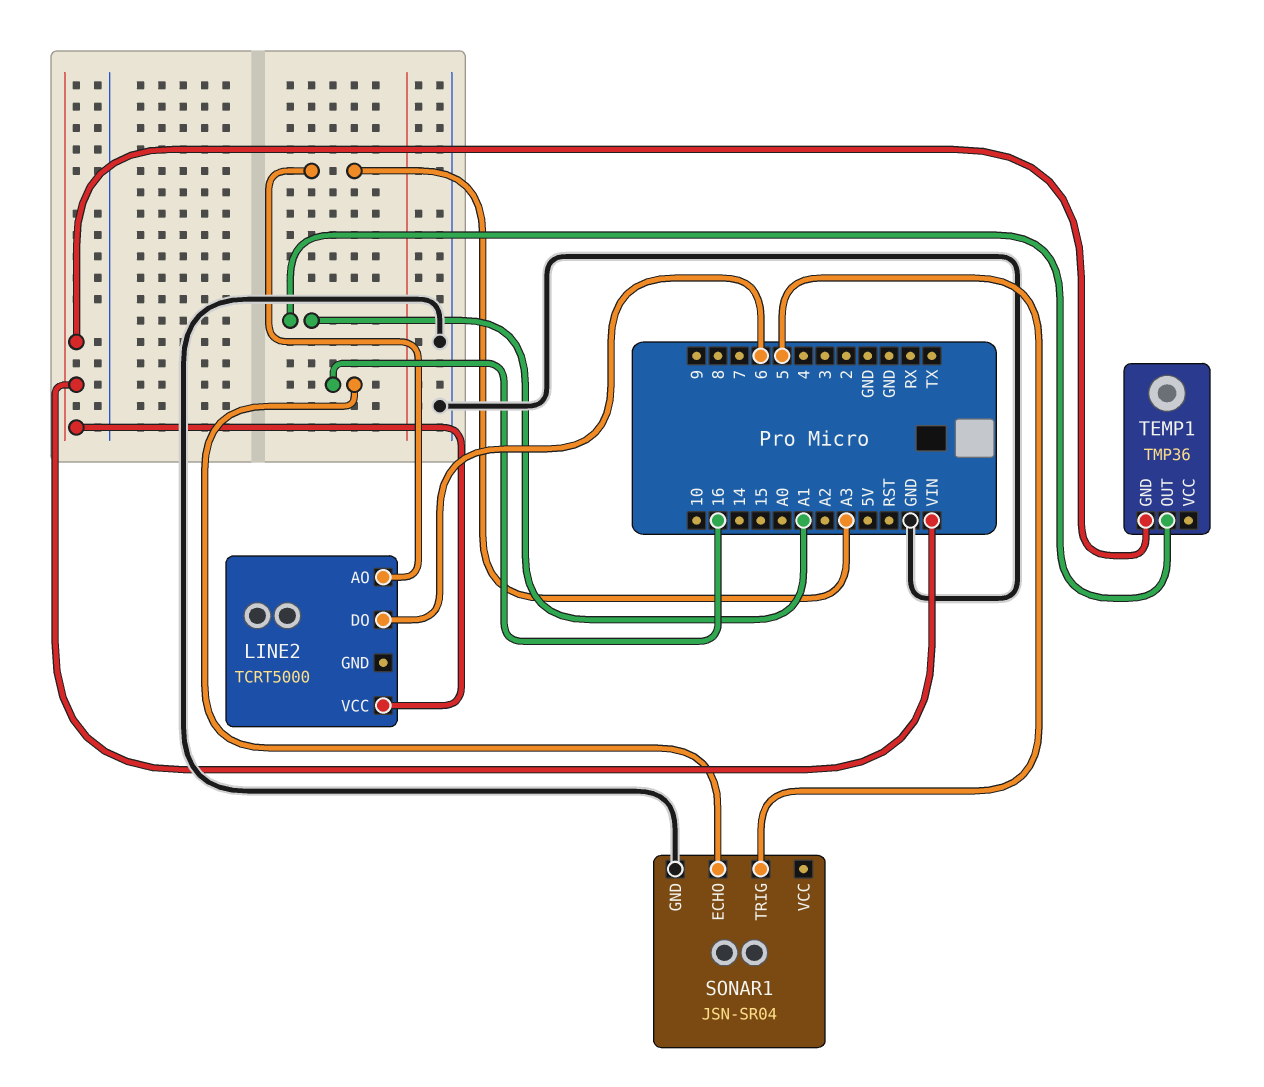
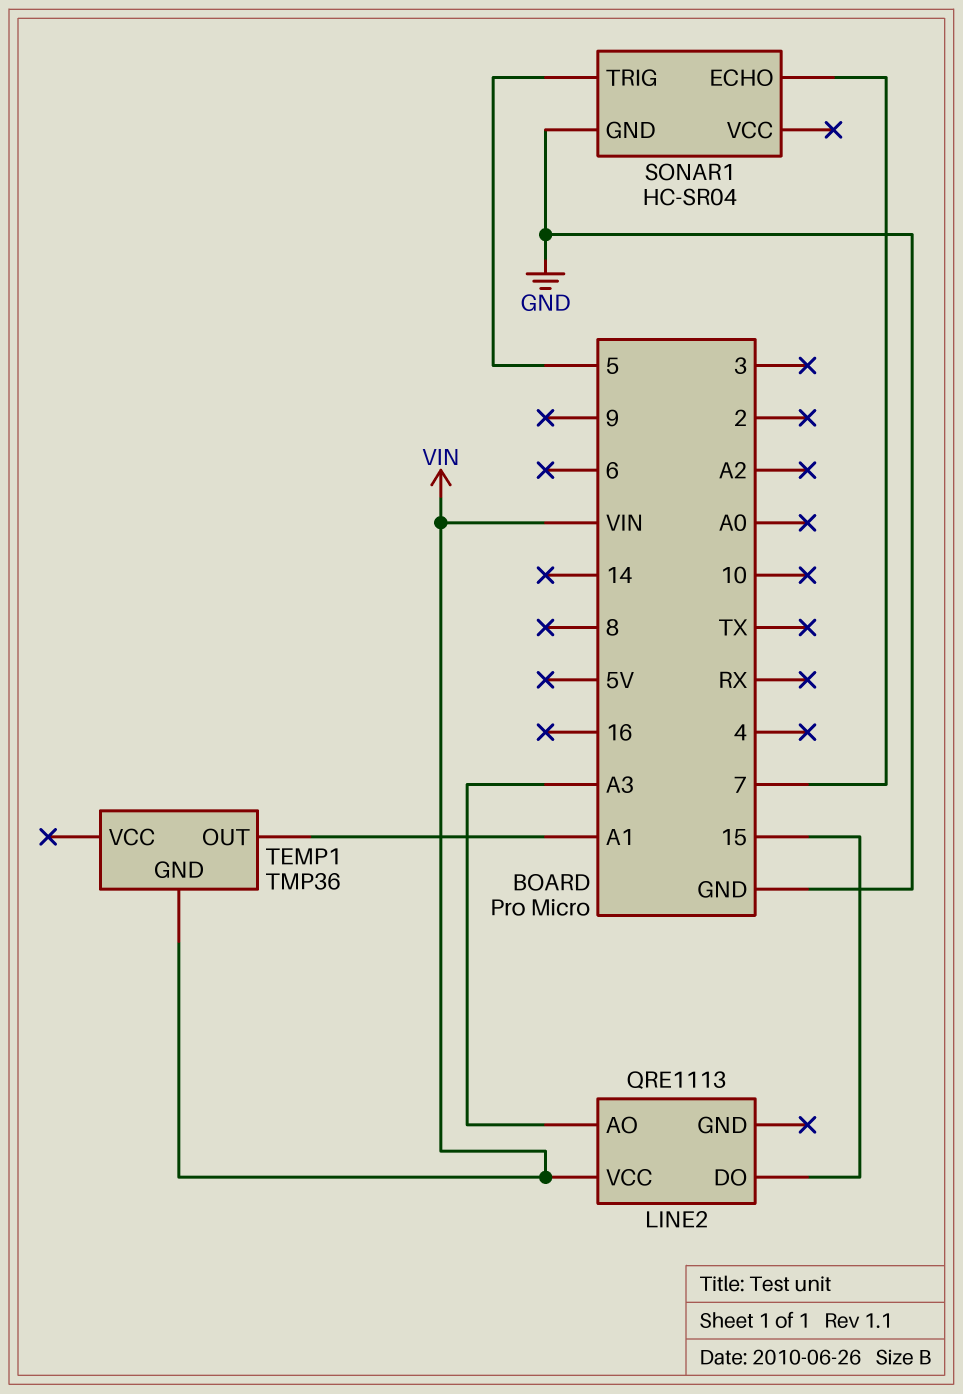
LINE2: TCRT5000 -> QRE1113
LINE2 pin DO: 6 -> 15
SONAR1: JSN-SR04 -> HC-SR04
SONAR1 pin ECHO: 16 -> 7

